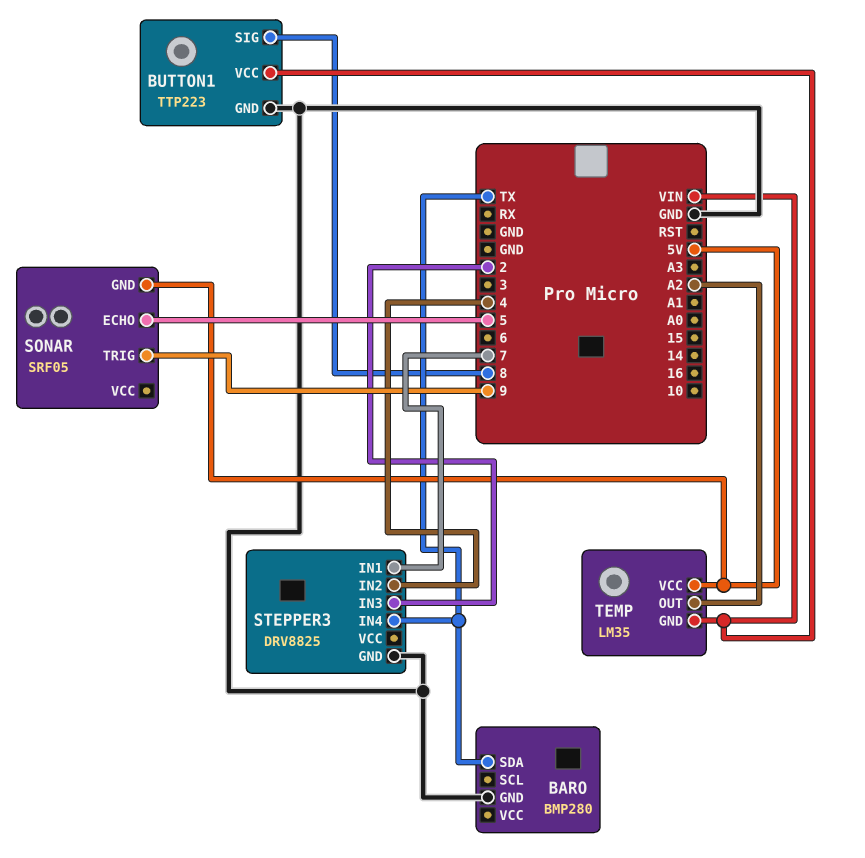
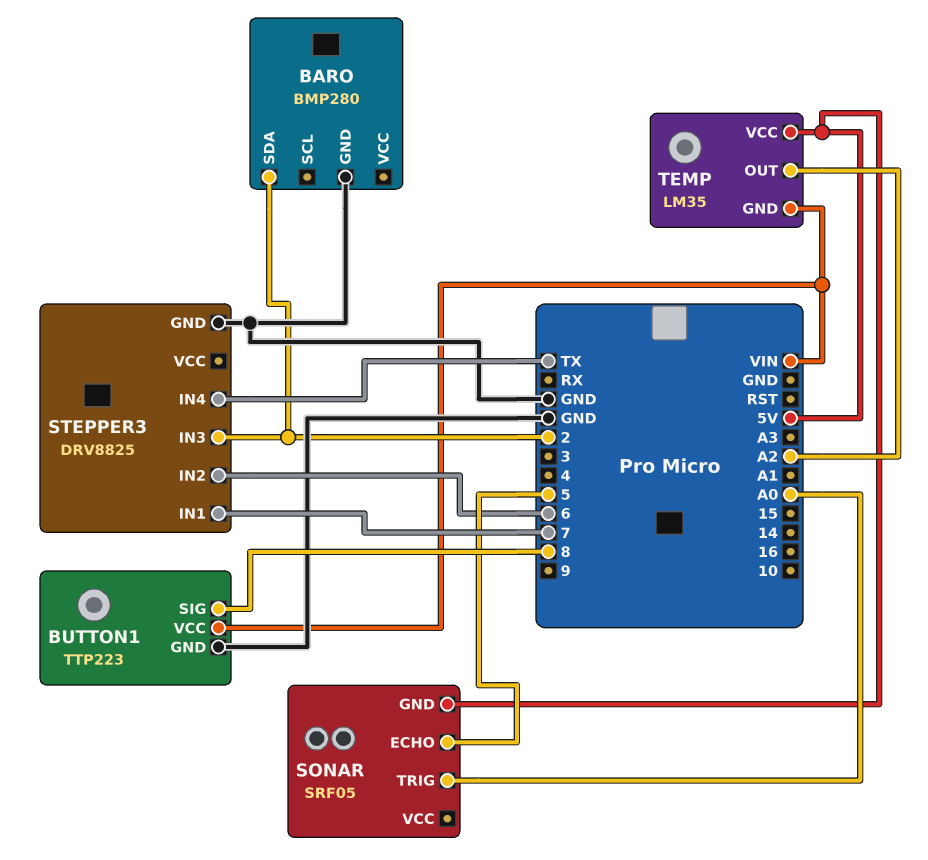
BARO pin SDA: TX -> 2
SONAR pin TRIG: 9 -> A0
STEPPER3 pin IN2: 4 -> 6

